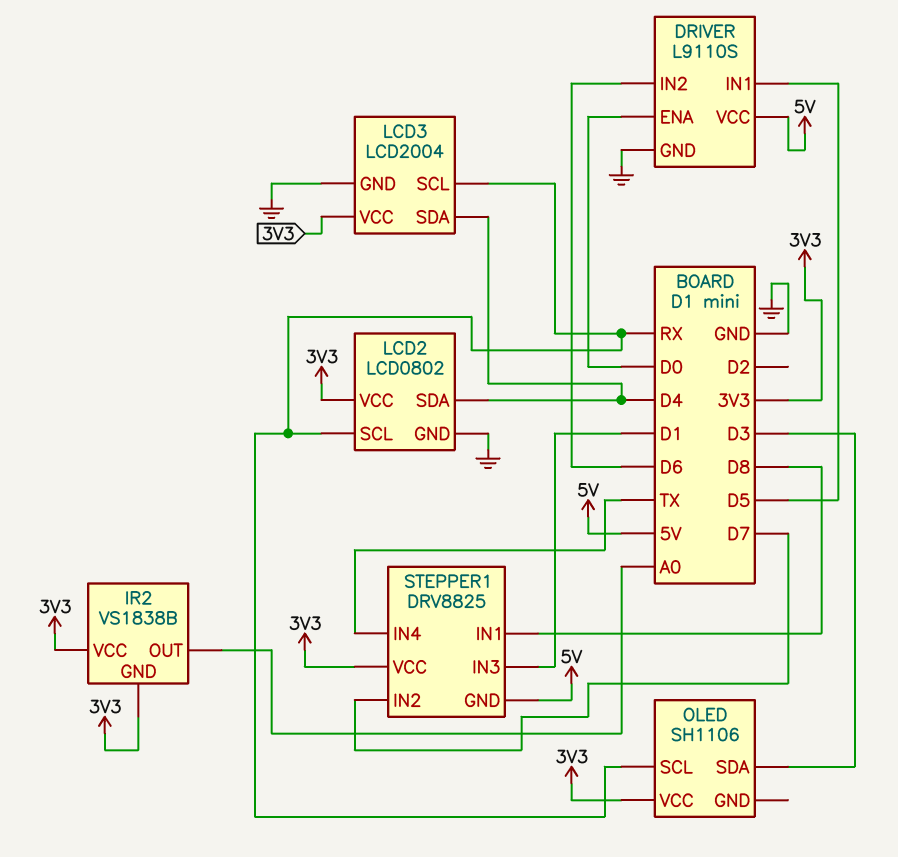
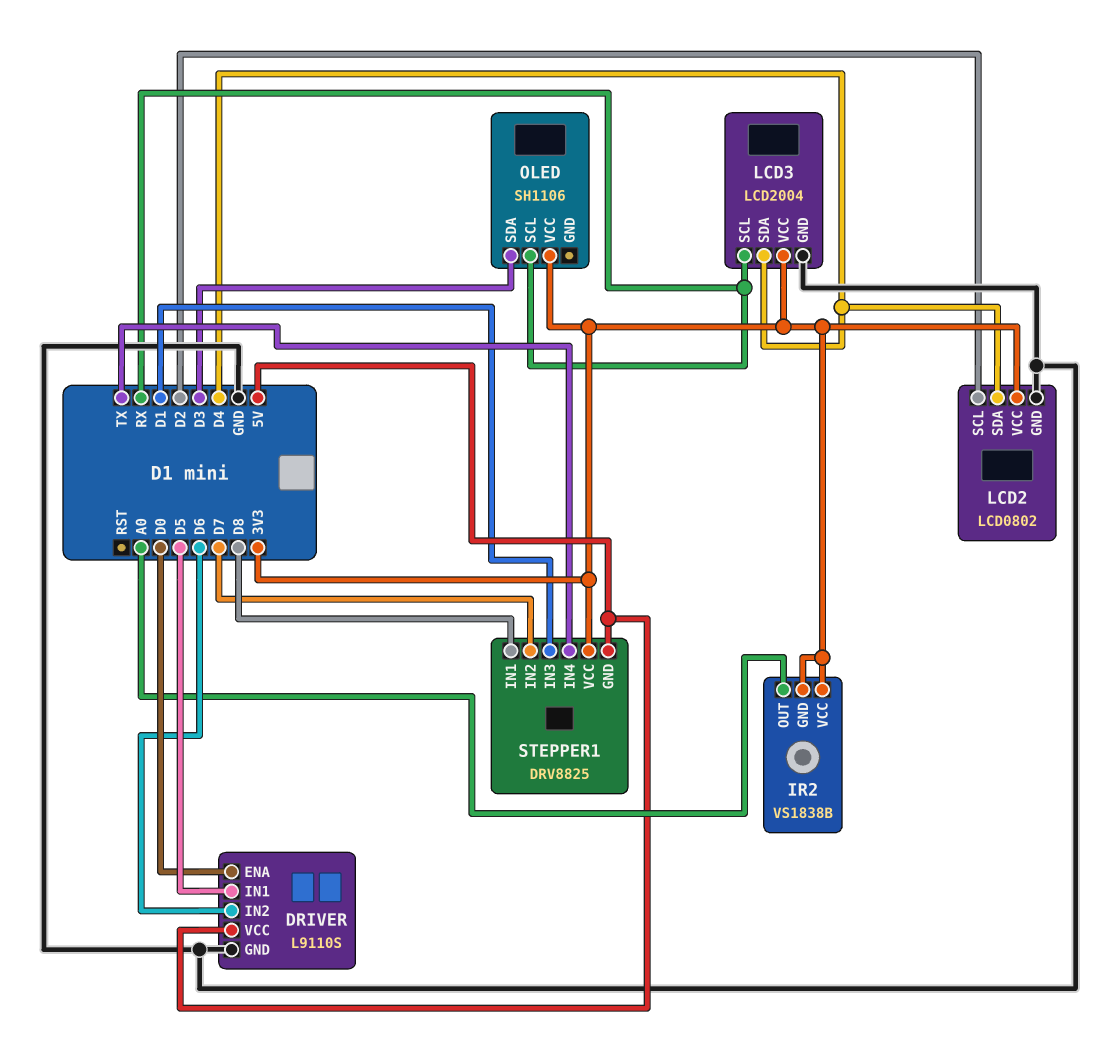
LCD2 pin SCL: RX -> D2

